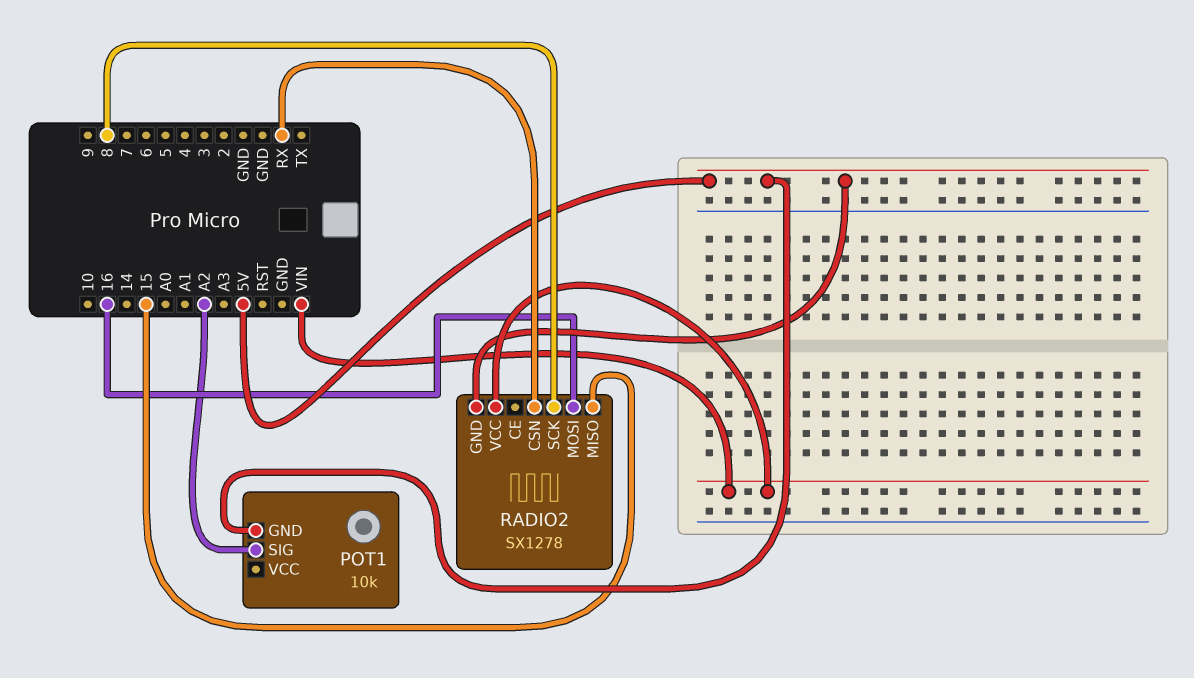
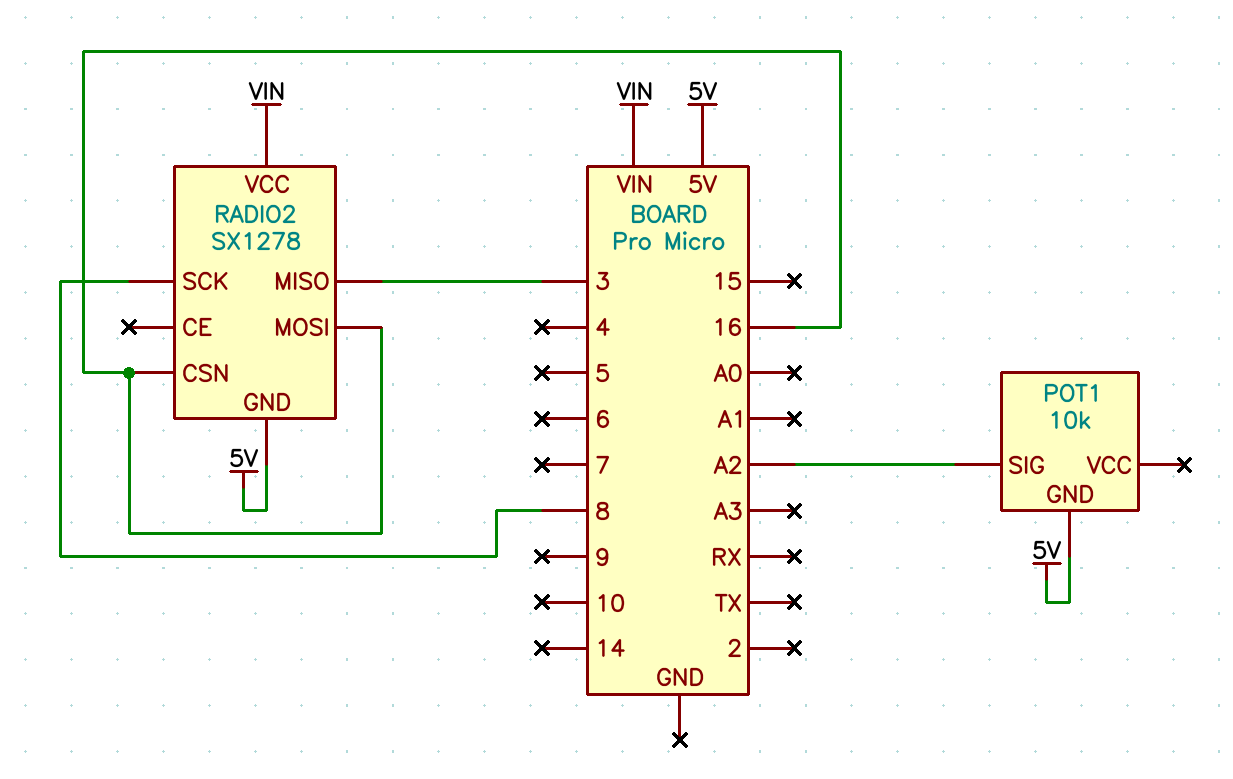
RADIO2 pin CSN: RX -> 16
RADIO2 pin MISO: 15 -> 3

